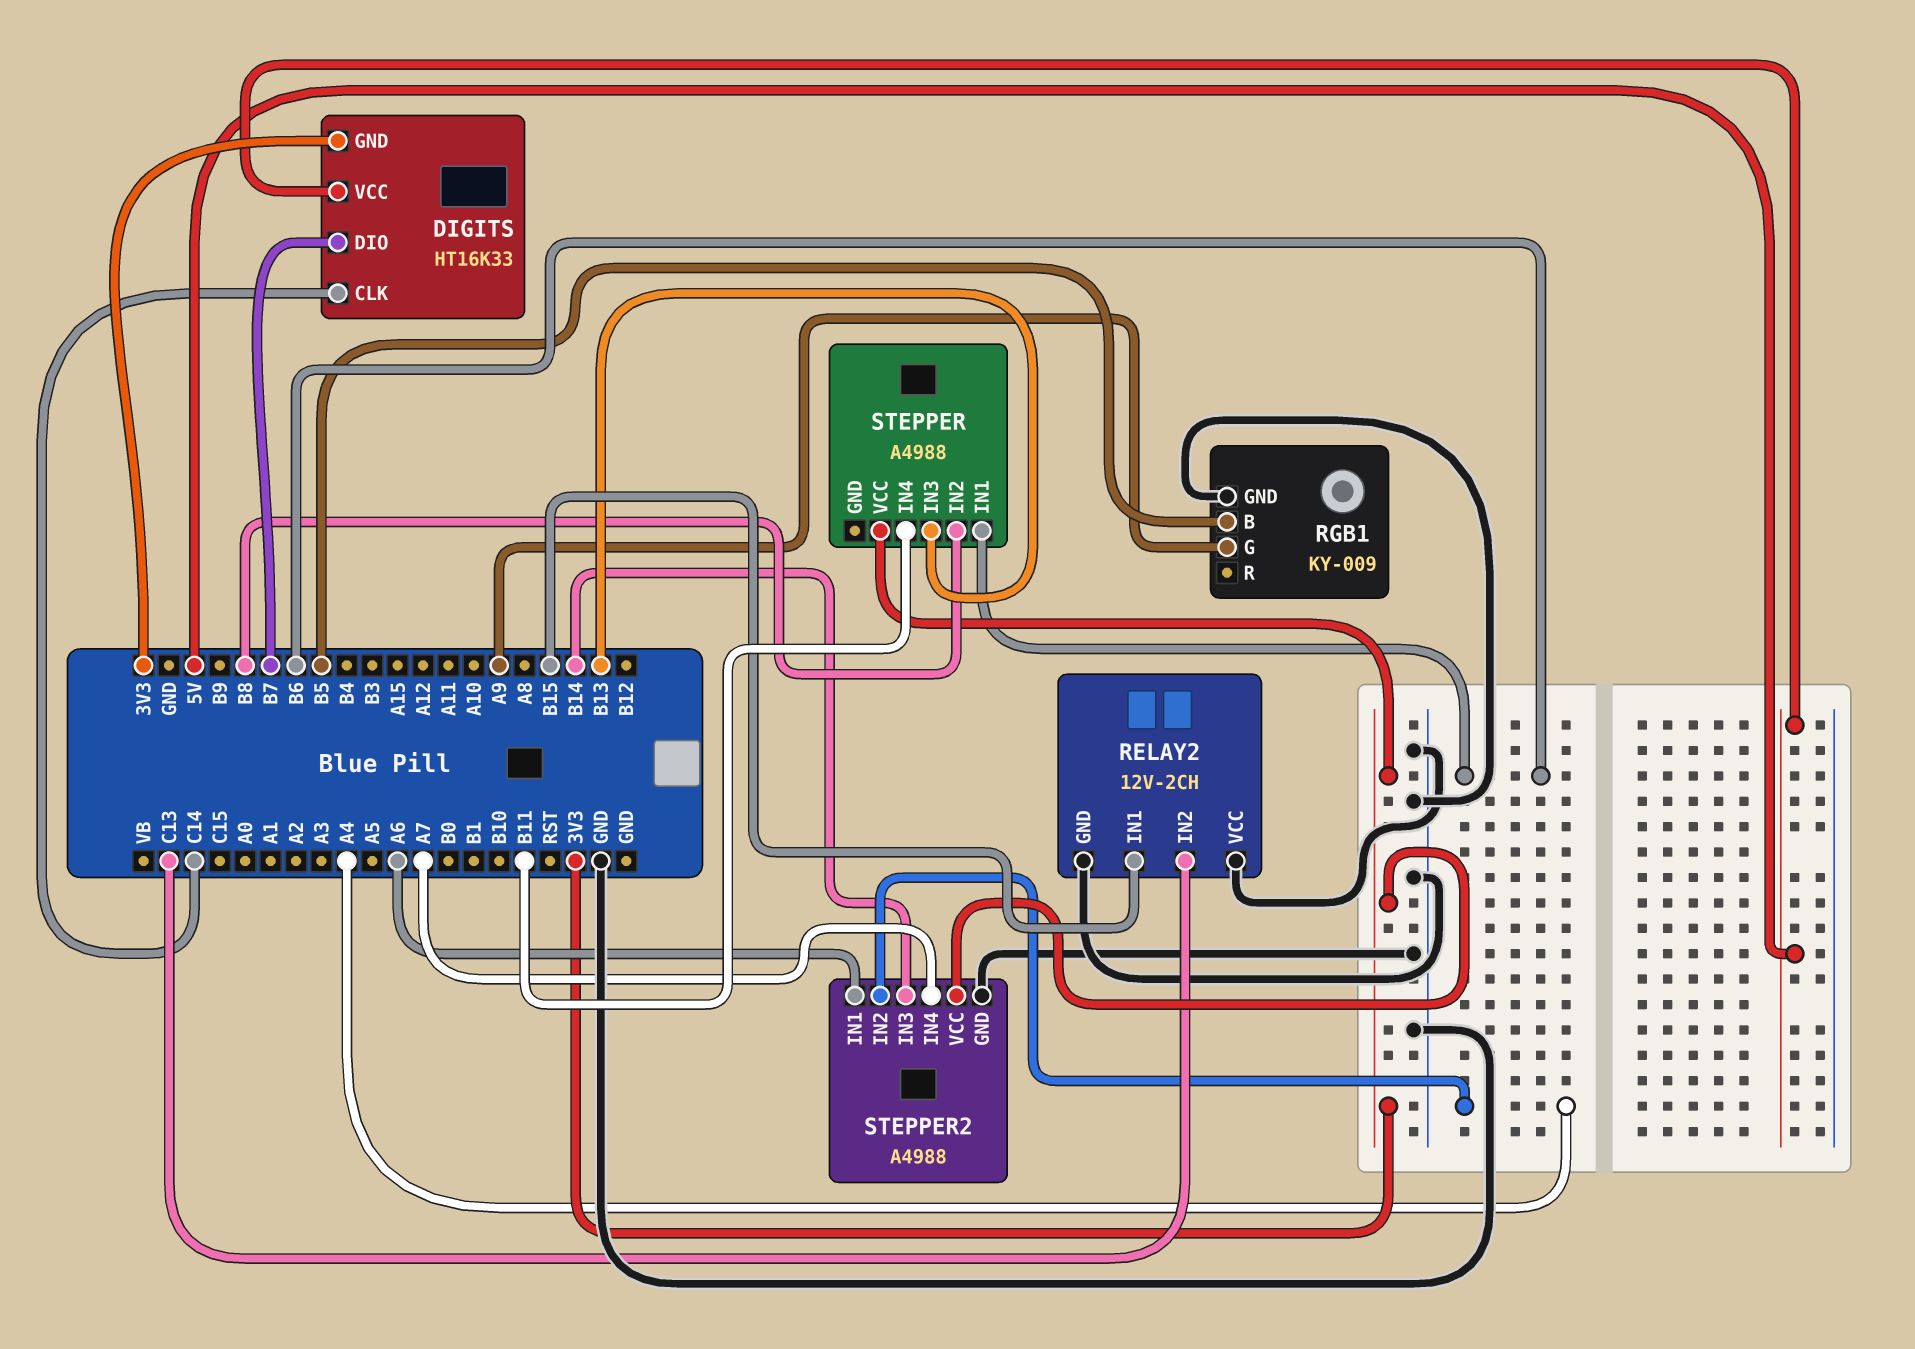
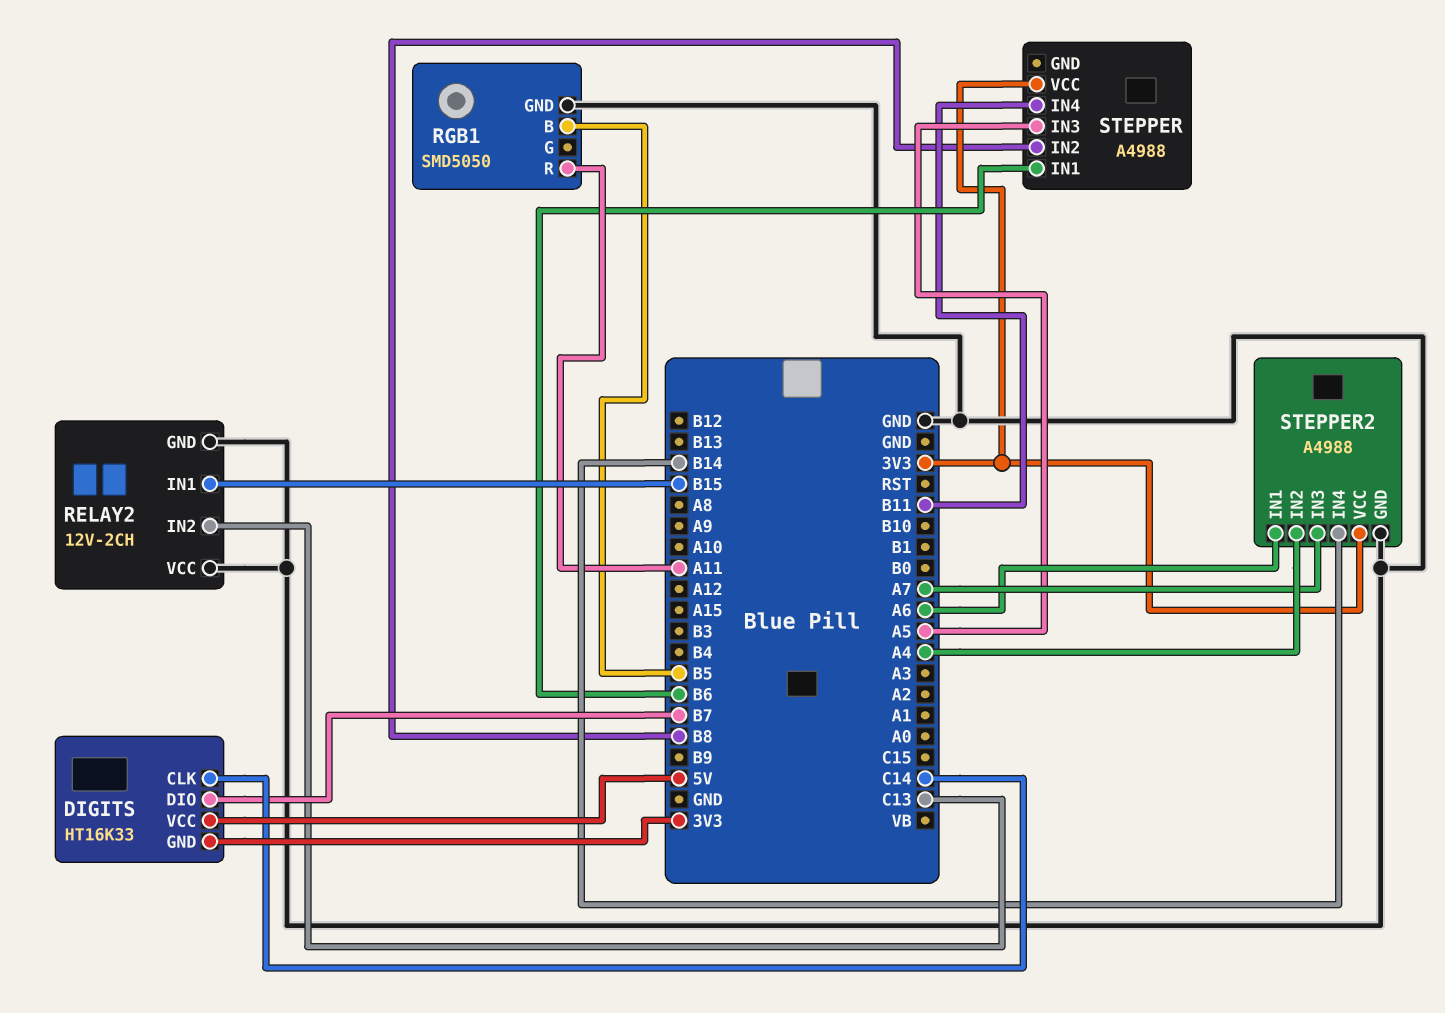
RGB1: KY-009 -> SMD5050
RGB1 pin G: A9 -> none
RGB1 pin R: none -> A11
STEPPER pin IN3: B13 -> A5
STEPPER2 pin IN3: B14 -> A7
STEPPER2 pin IN4: A7 -> B14

